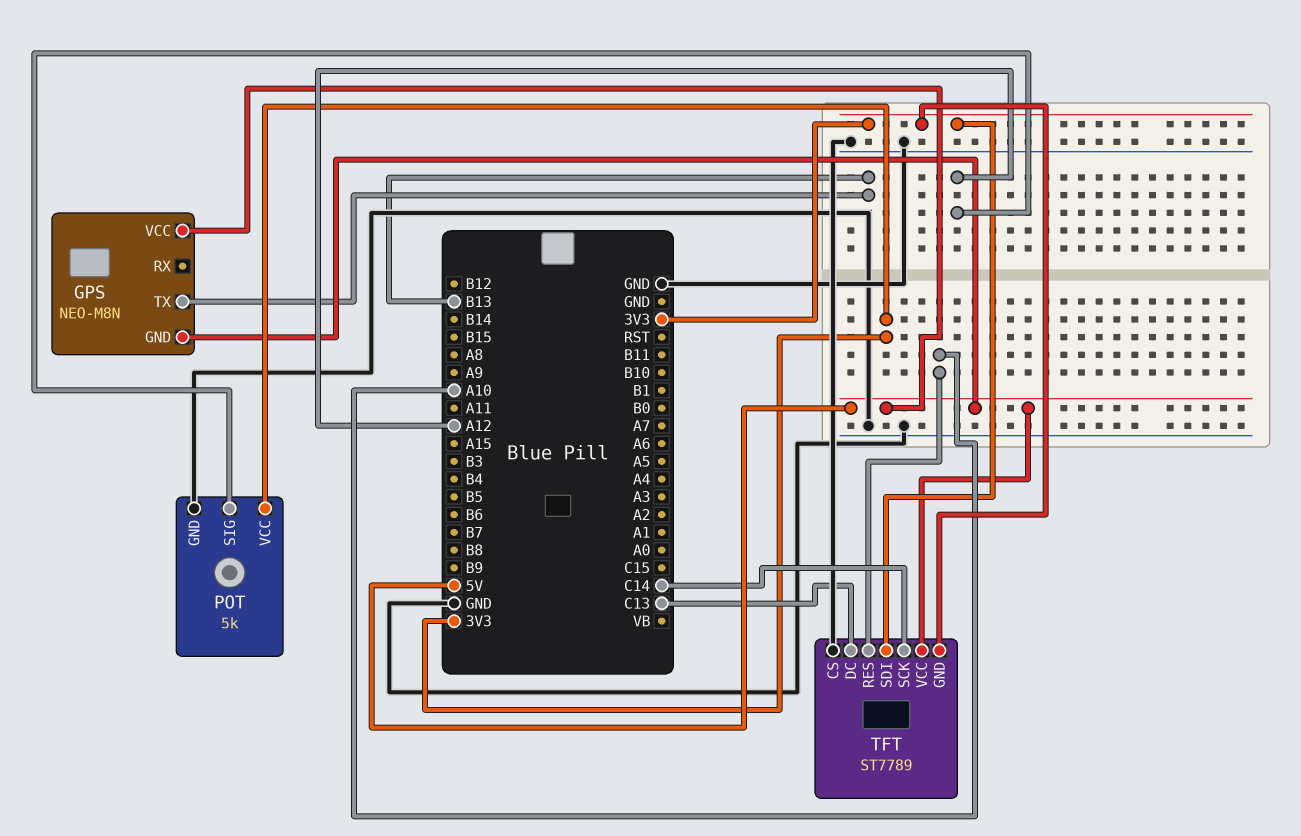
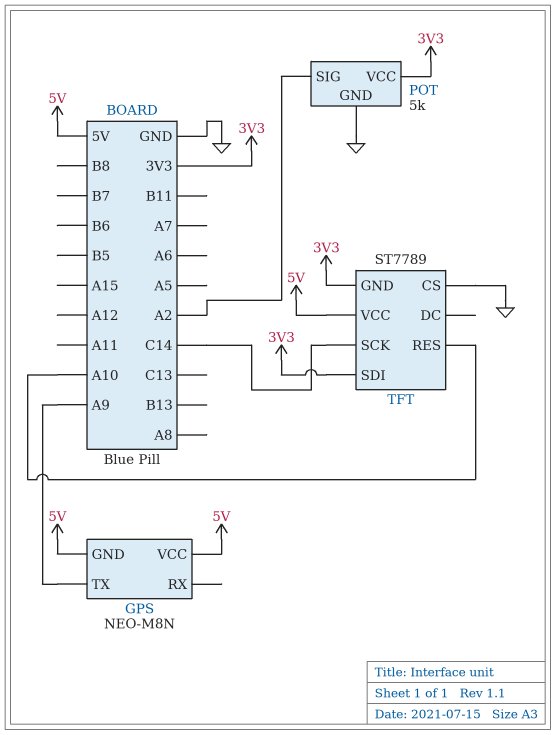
GPS pin TX: B13 -> A9
POT pin SIG: A12 -> A2
TFT pin DC: C13 -> none

